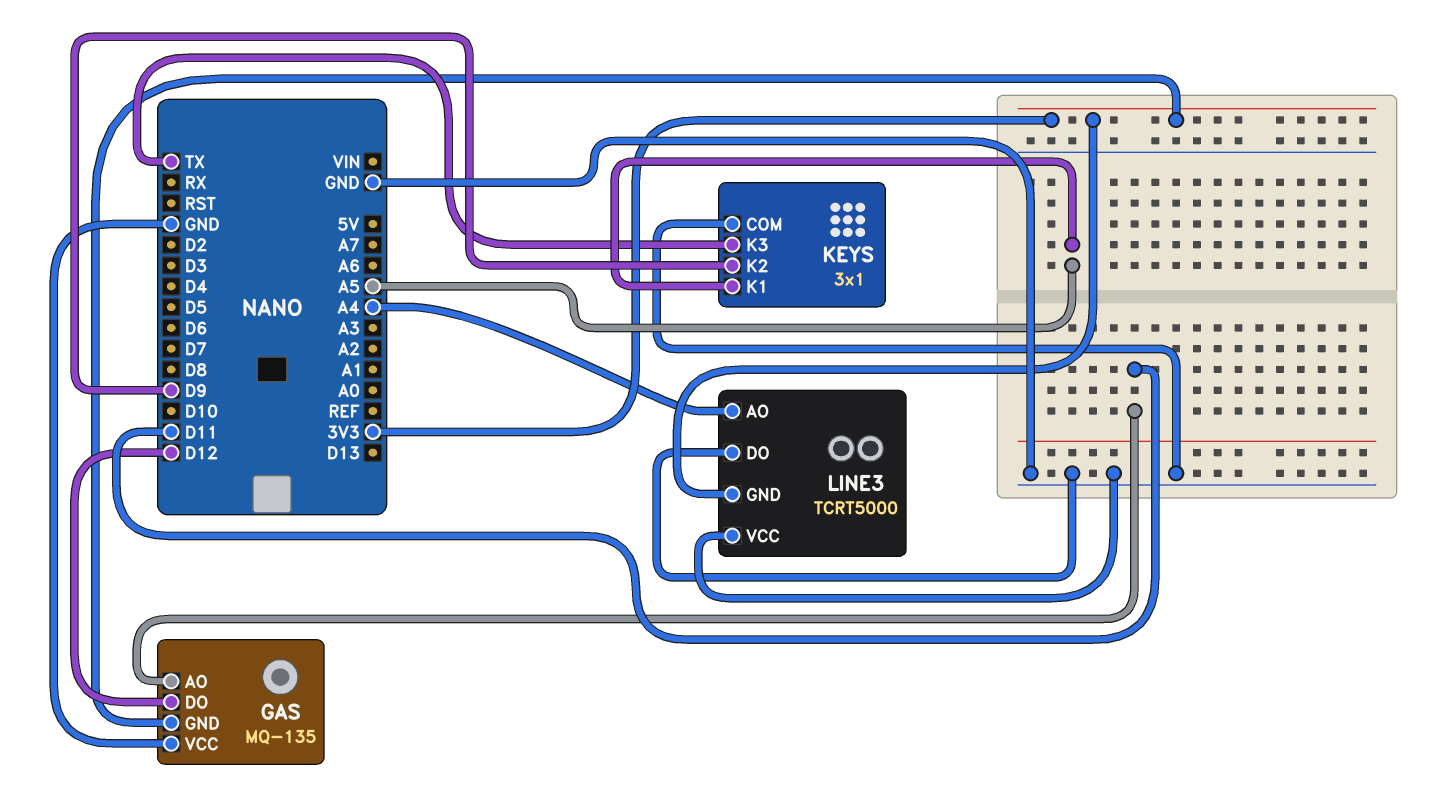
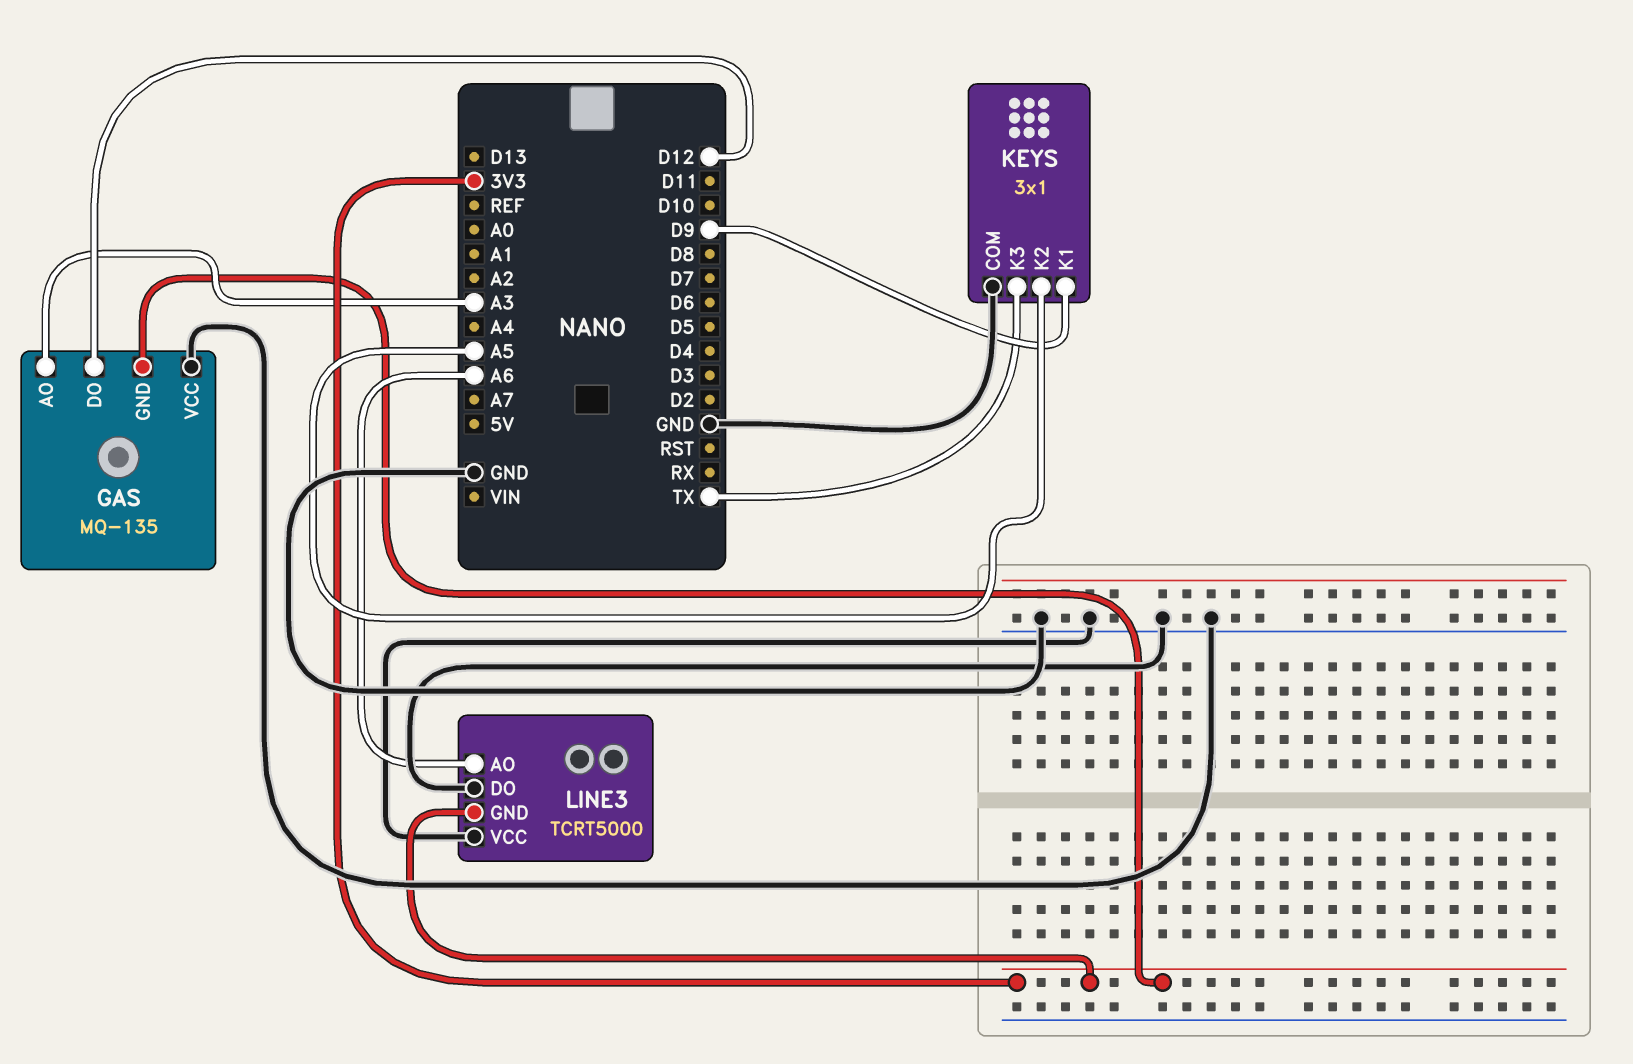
GAS pin AO: D11 -> A3
KEYS pin K1: A5 -> D9
KEYS pin K2: D9 -> A5
LINE3 pin AO: A4 -> A6

